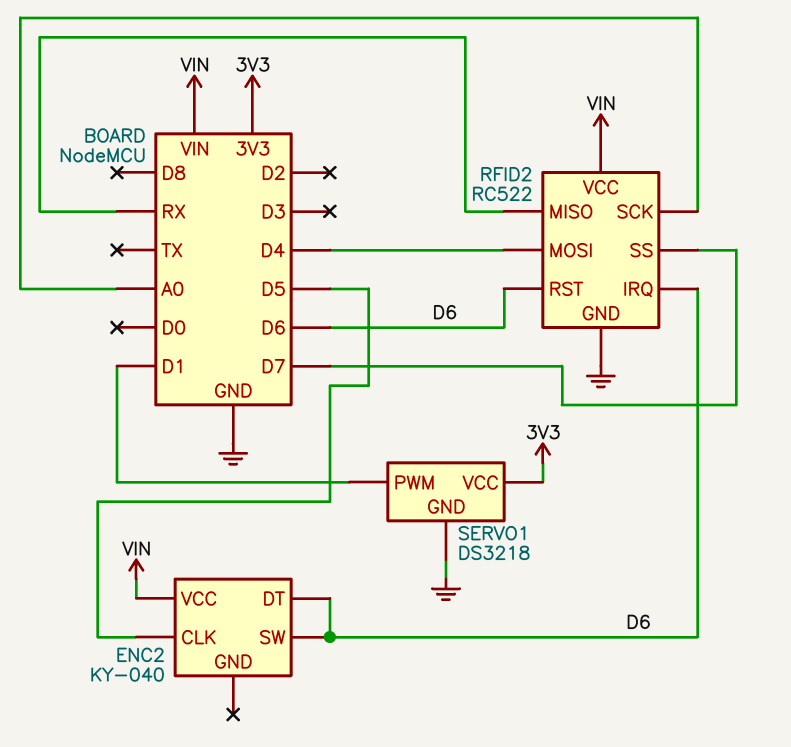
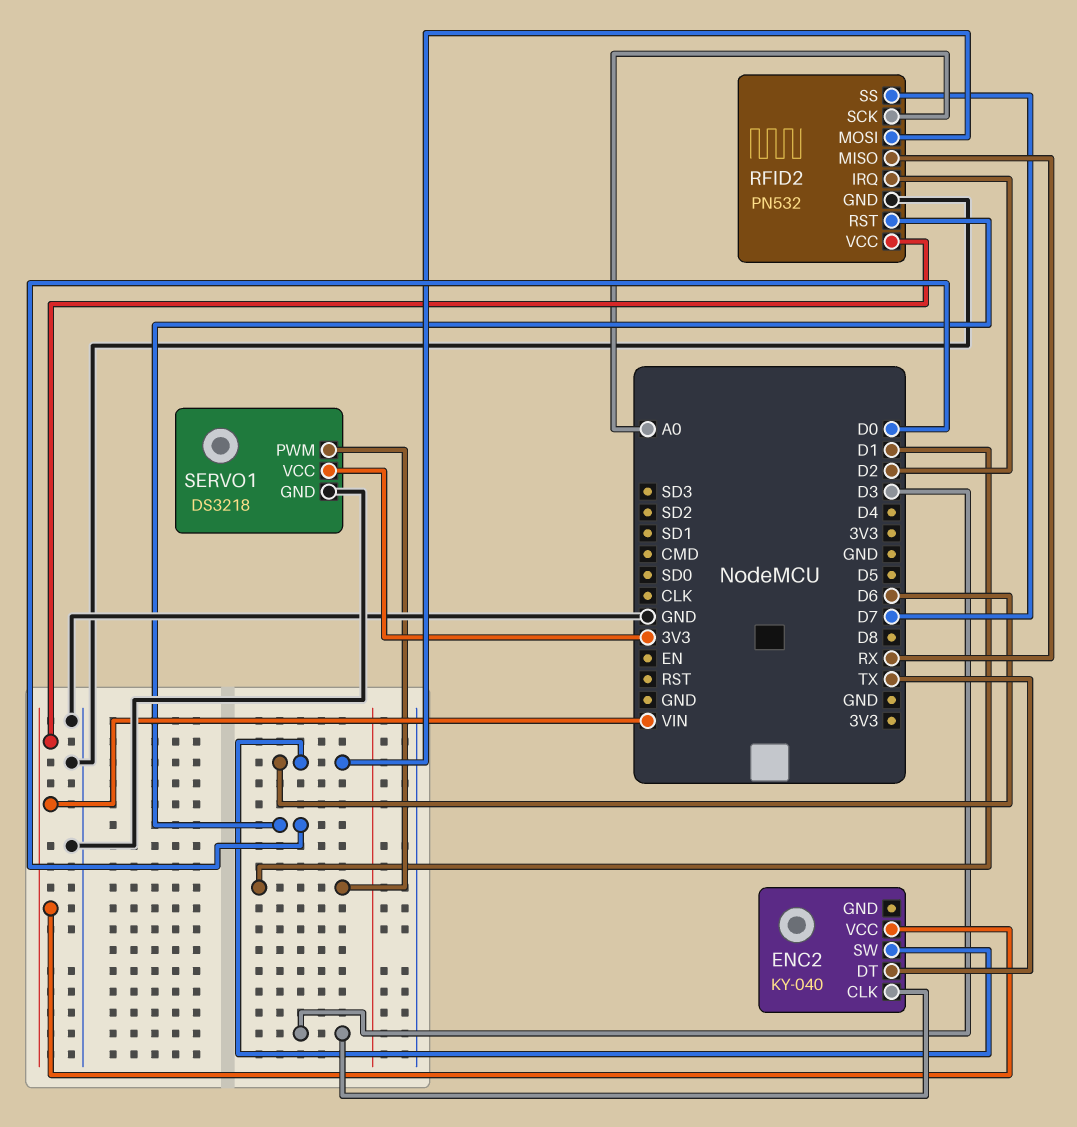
ENC2 pin CLK: D5 -> D3
ENC2 pin DT: D6 -> TX
RFID2: RC522 -> PN532
RFID2 pin IRQ: D6 -> D2
RFID2 pin MOSI: D4 -> D6
RFID2 pin RST: D6 -> D0

